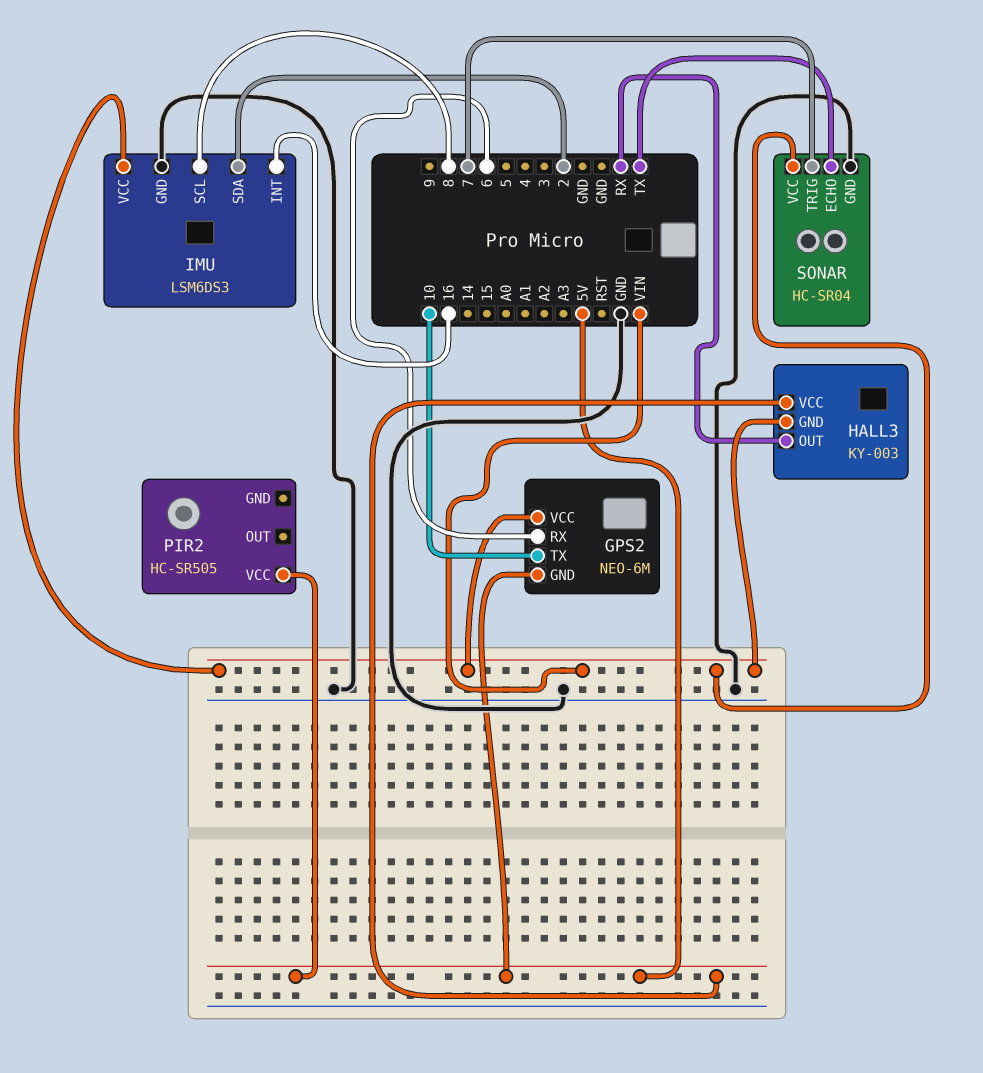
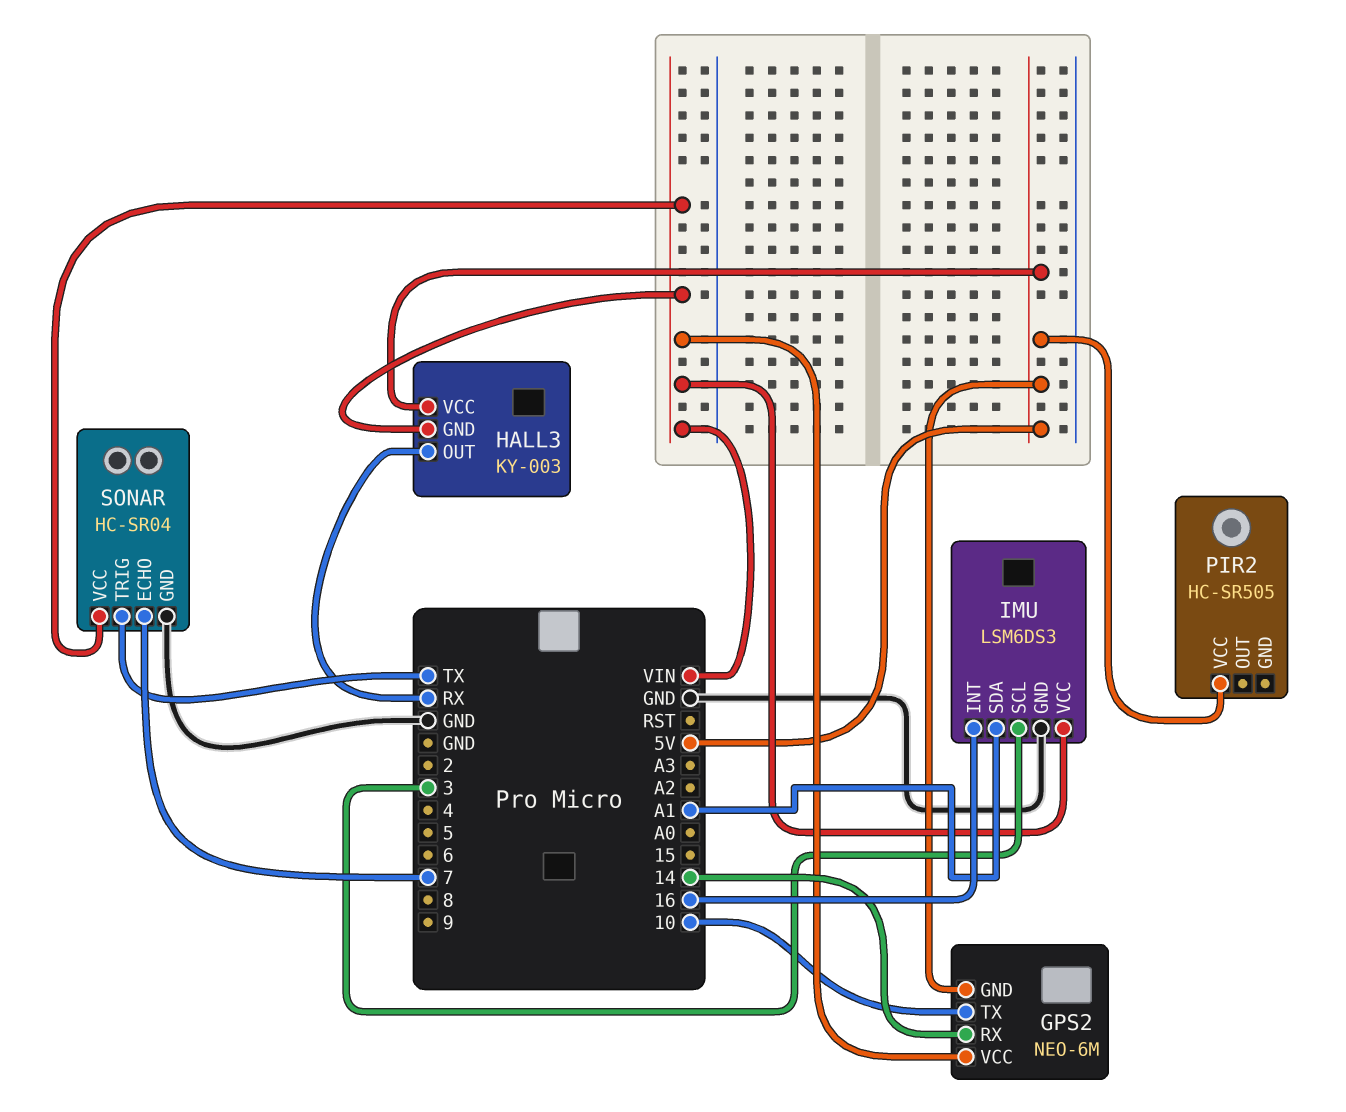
GPS2 pin RX: 6 -> 14
IMU pin SCL: 8 -> 3
IMU pin SDA: 2 -> A1
SONAR pin ECHO: TX -> 7
SONAR pin TRIG: 7 -> TX

